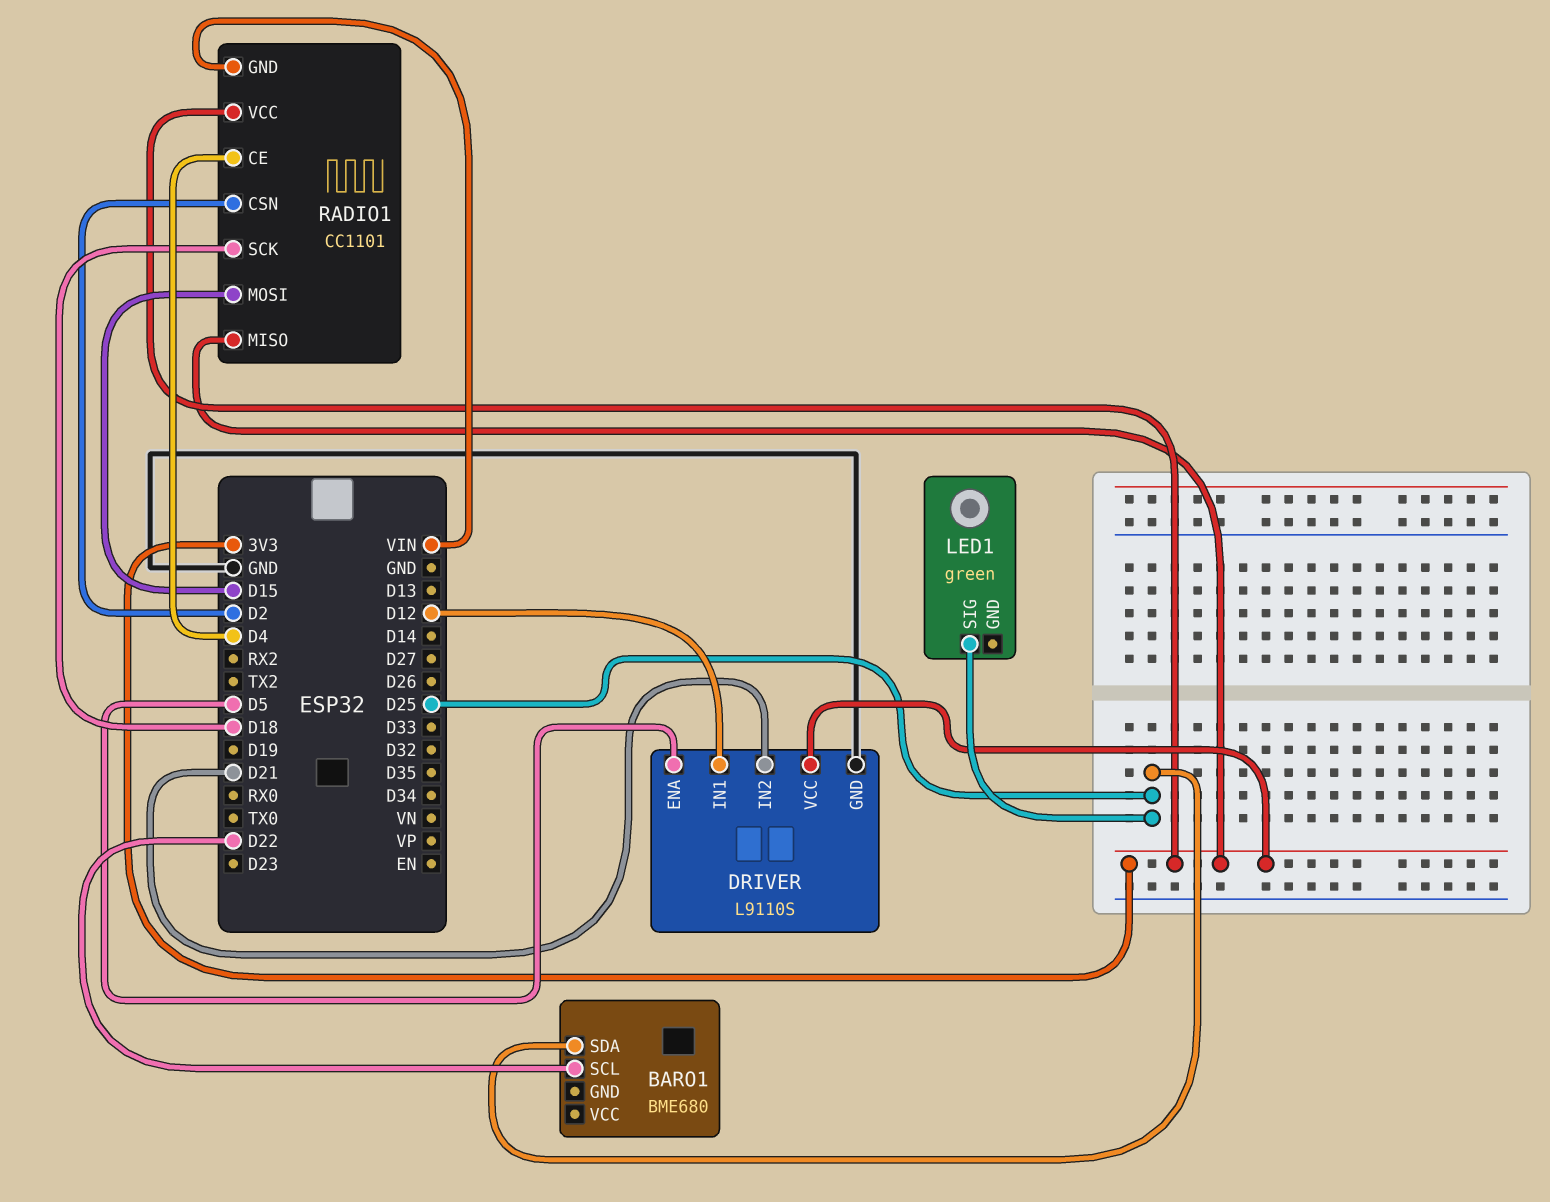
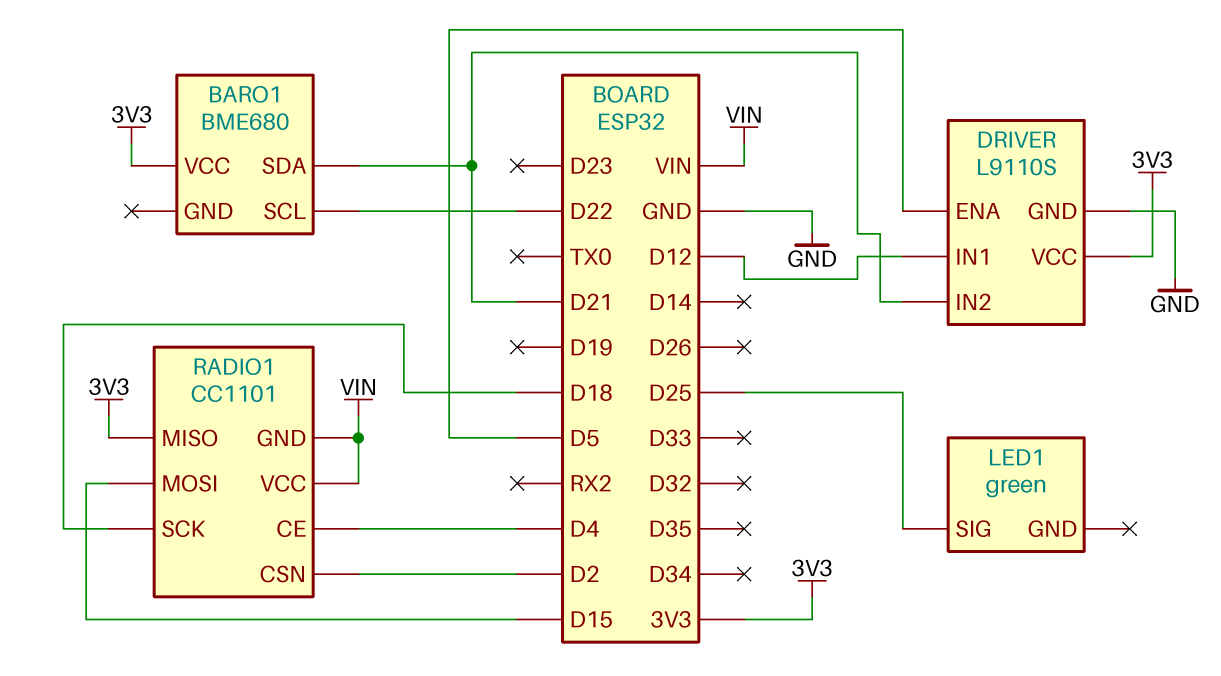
BARO1 pin SDA: D25 -> D21
BARO1 pin VCC: none -> 3V3
RADIO1 pin VCC: 3V3 -> VIN

